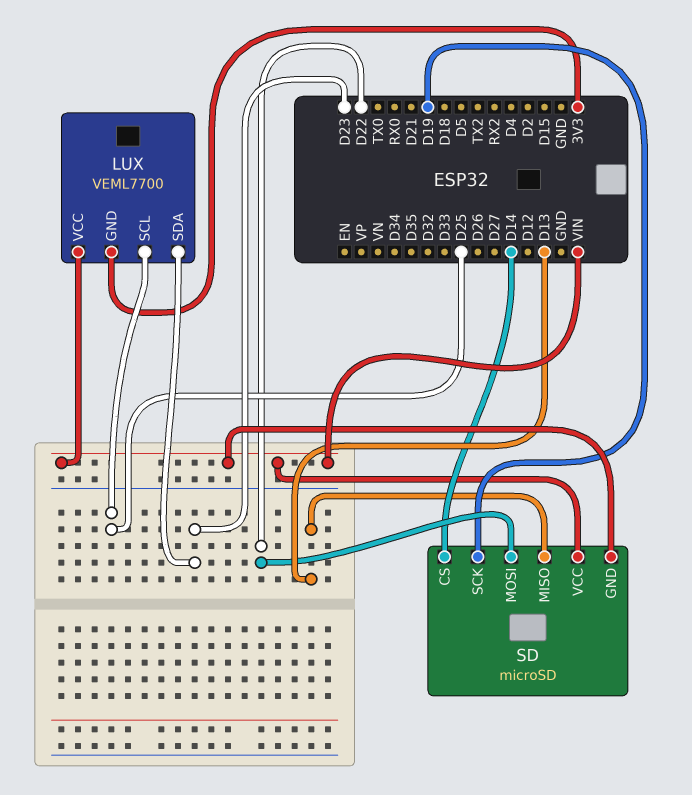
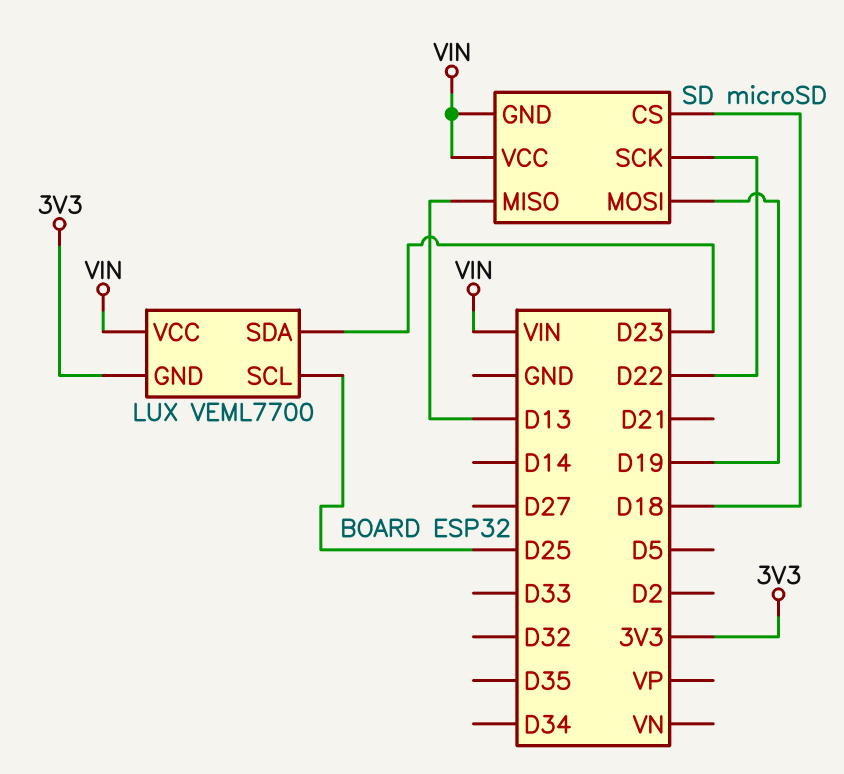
SD pin CS: D14 -> D18
SD pin MOSI: D22 -> D19
SD pin SCK: D19 -> D22

